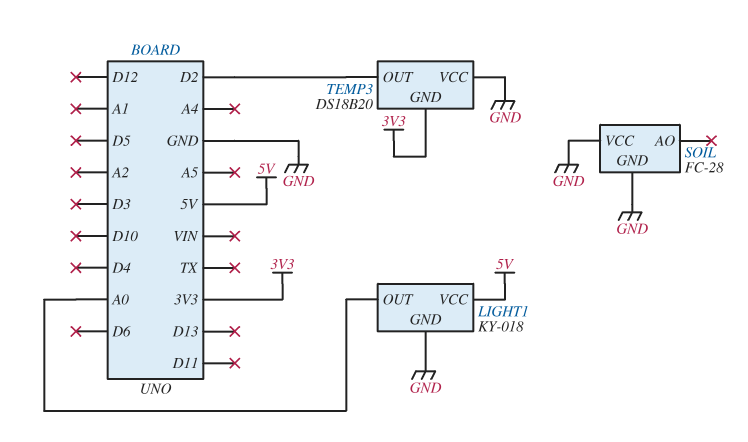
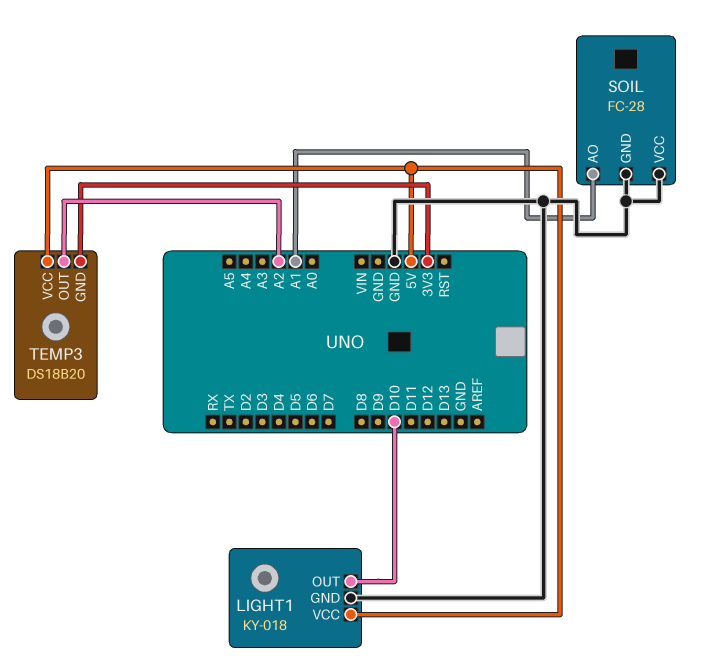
LIGHT1 pin OUT: A0 -> D10
SOIL pin AO: none -> A1
TEMP3 pin OUT: D2 -> A2
TEMP3 pin VCC: GND -> 5V

